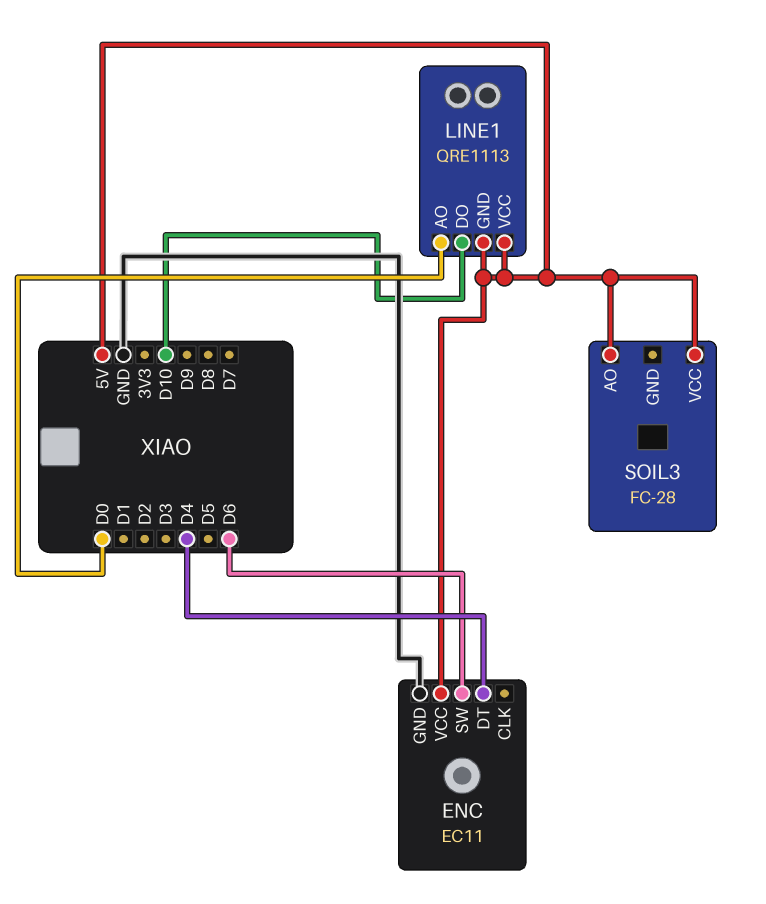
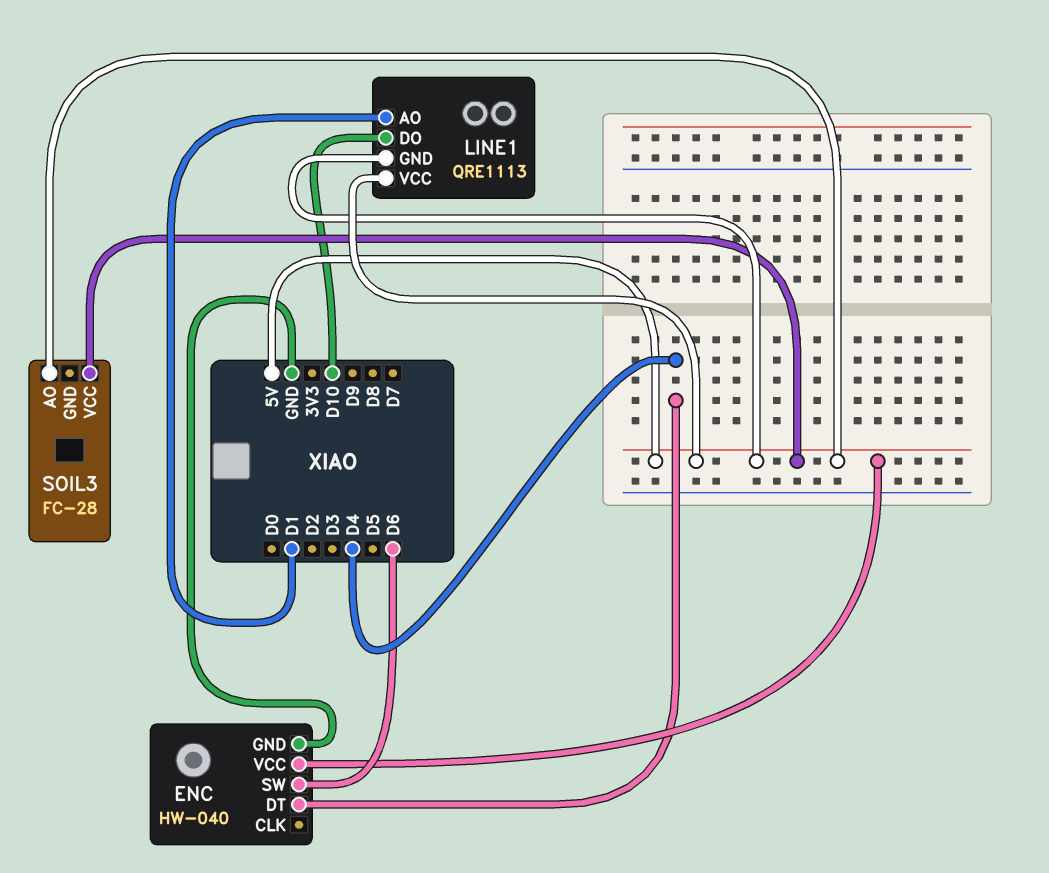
ENC: EC11 -> HW-040
LINE1 pin AO: D0 -> D1

